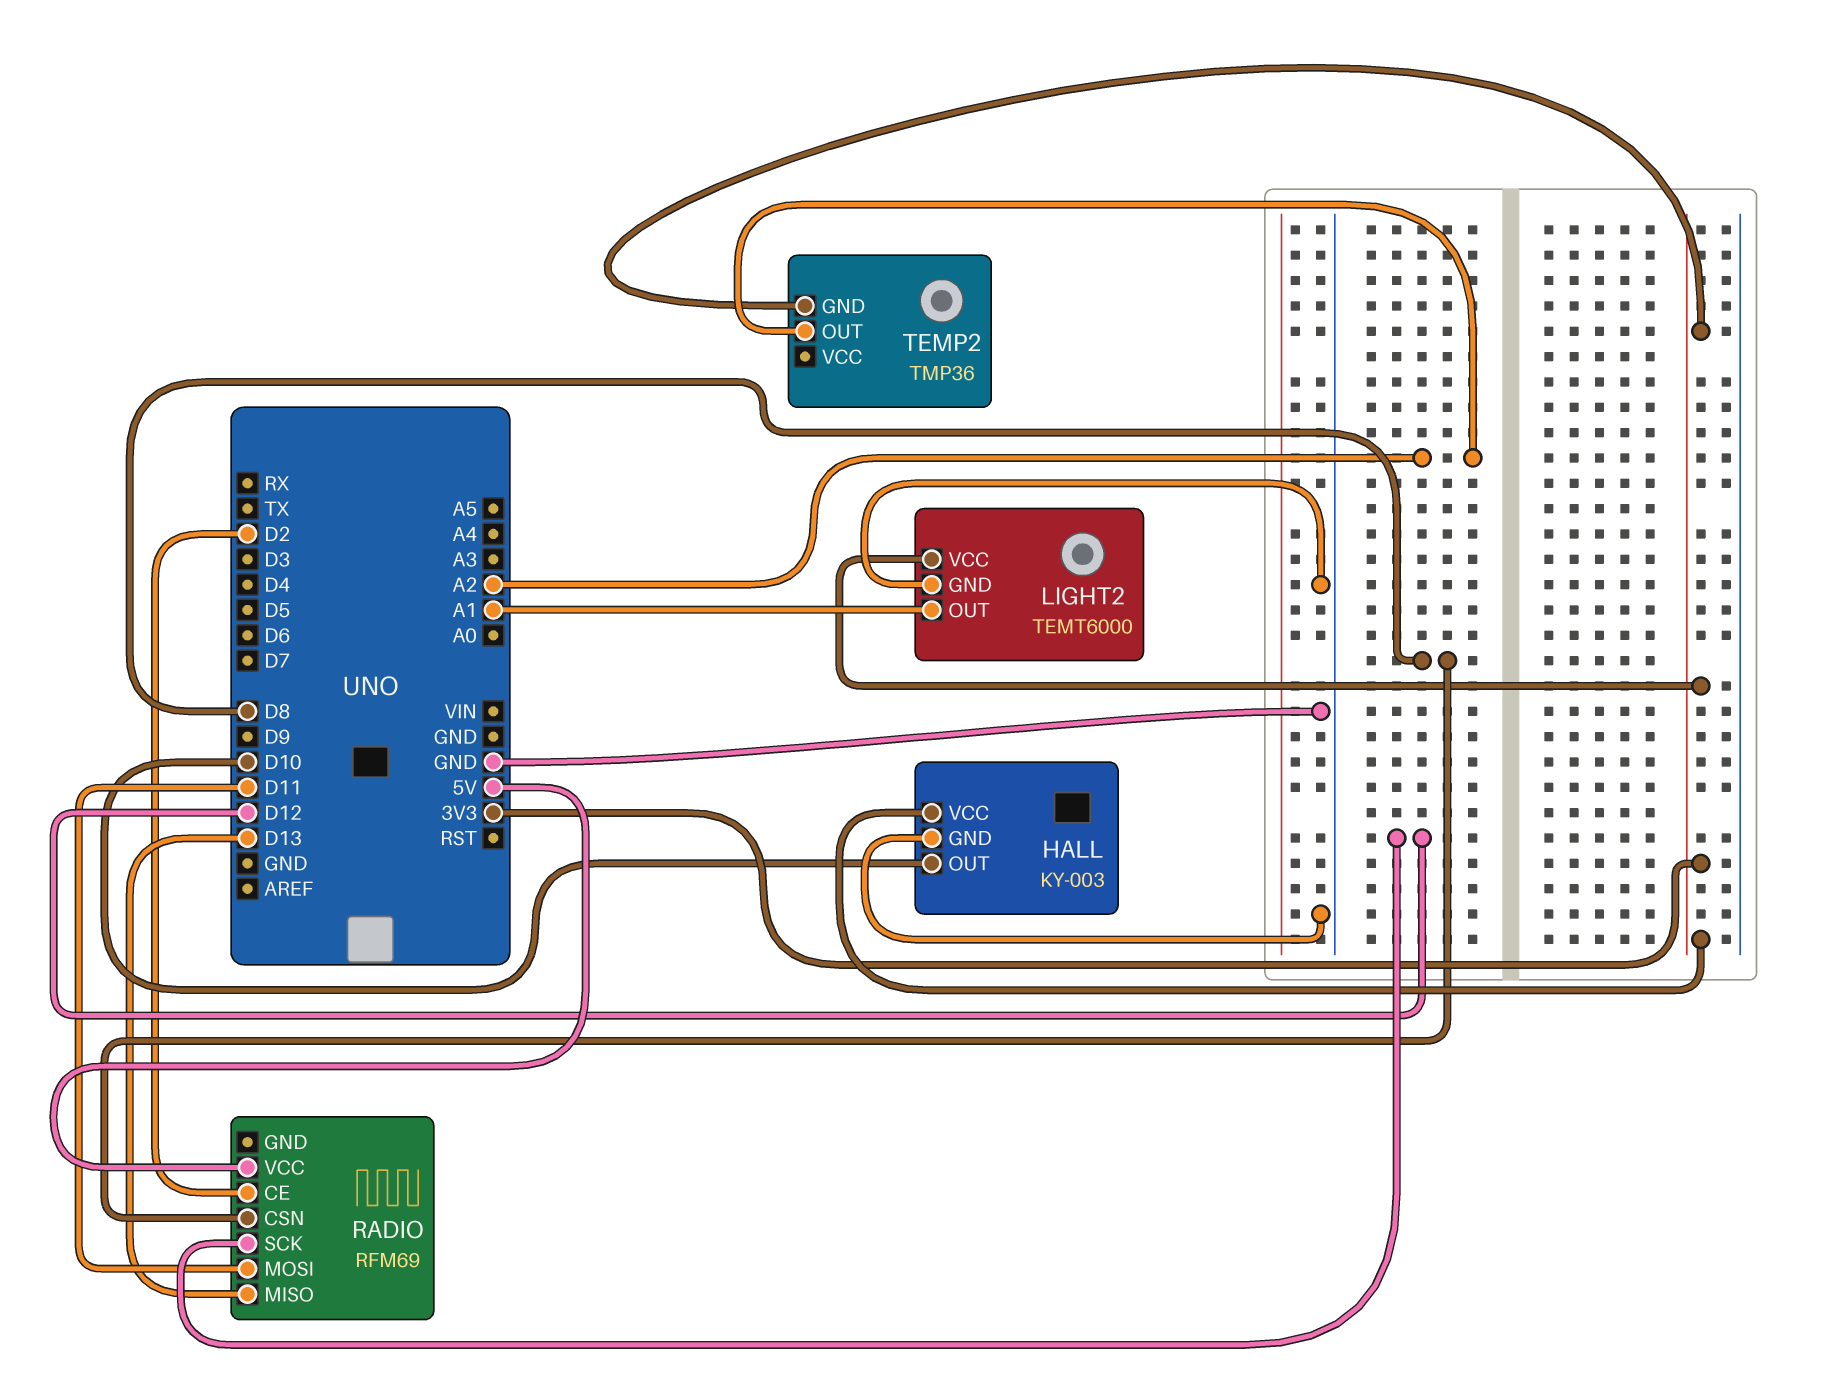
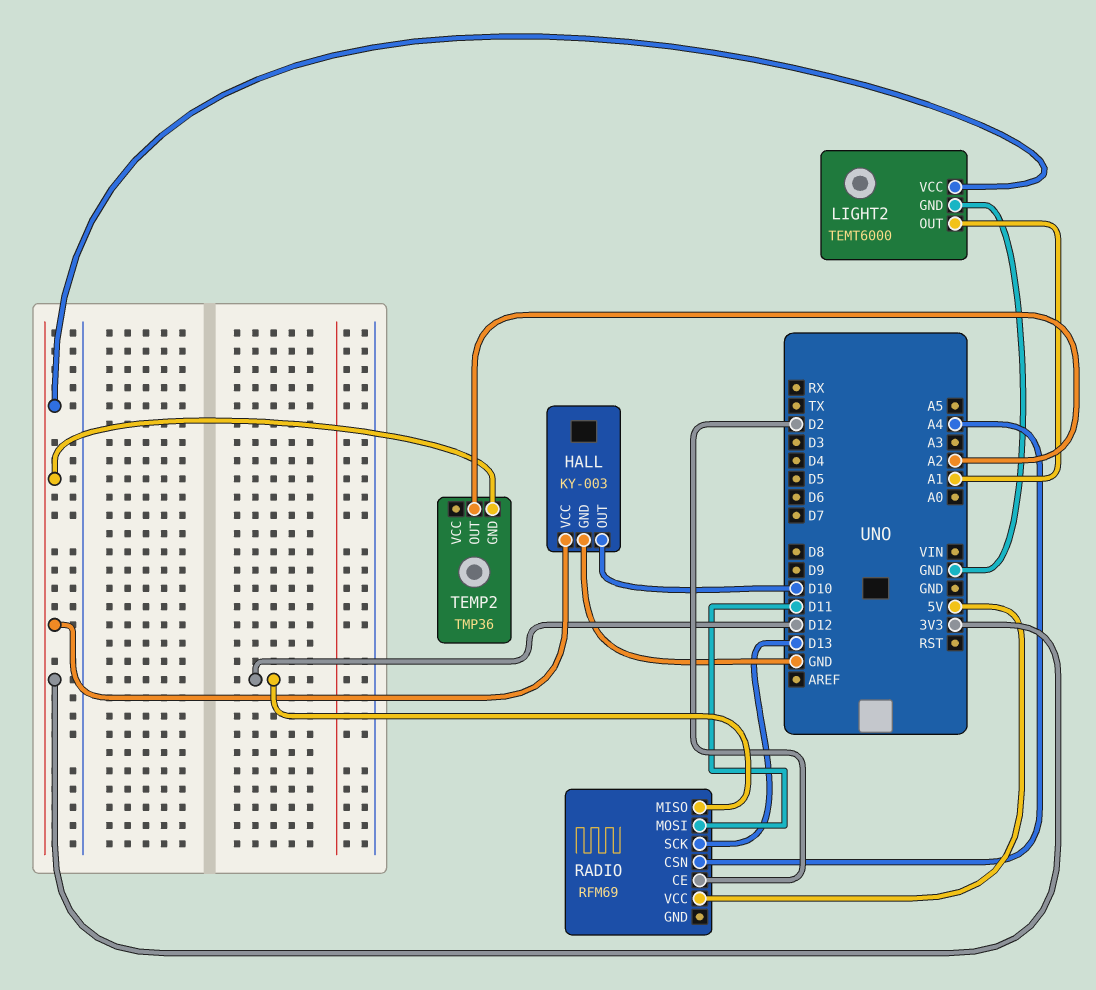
RADIO pin CSN: D8 -> A4
RADIO pin MISO: D13 -> D12
RADIO pin SCK: D12 -> D13

